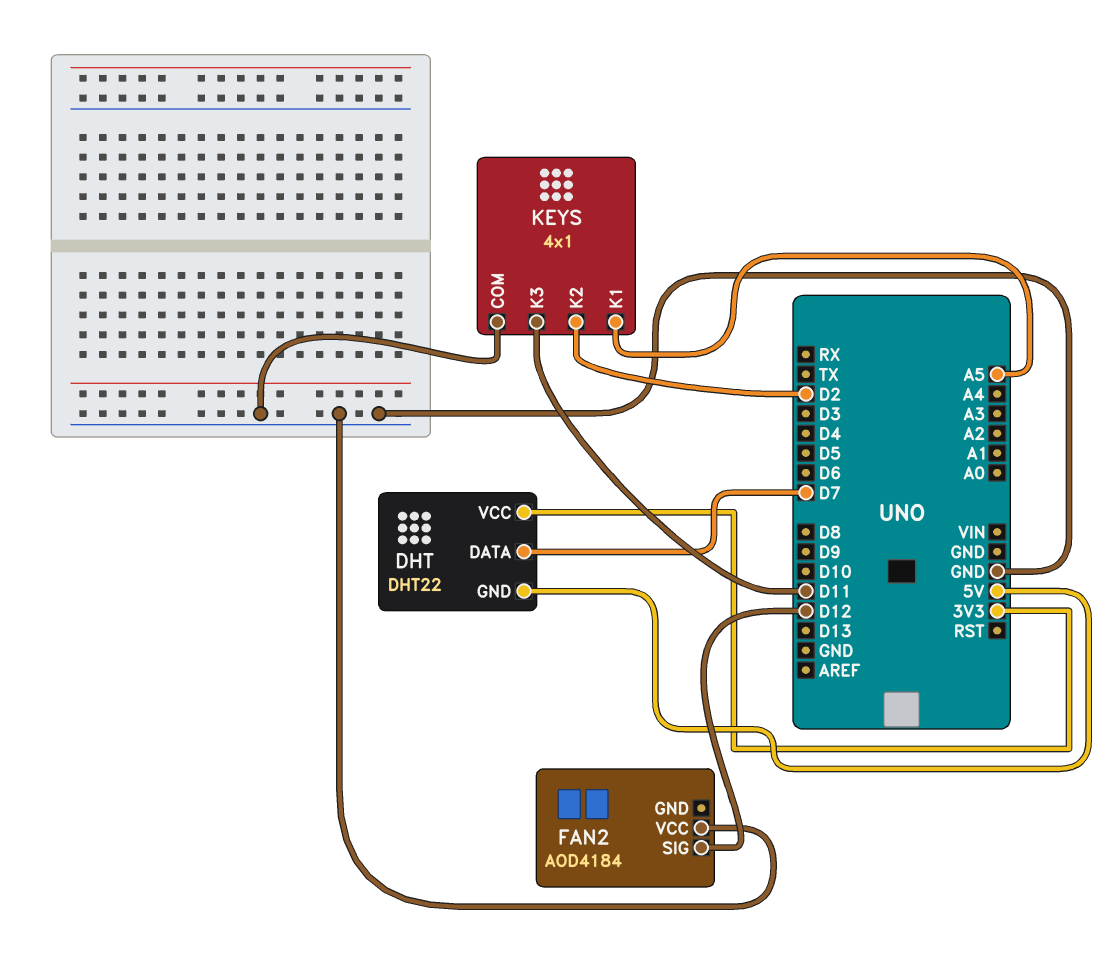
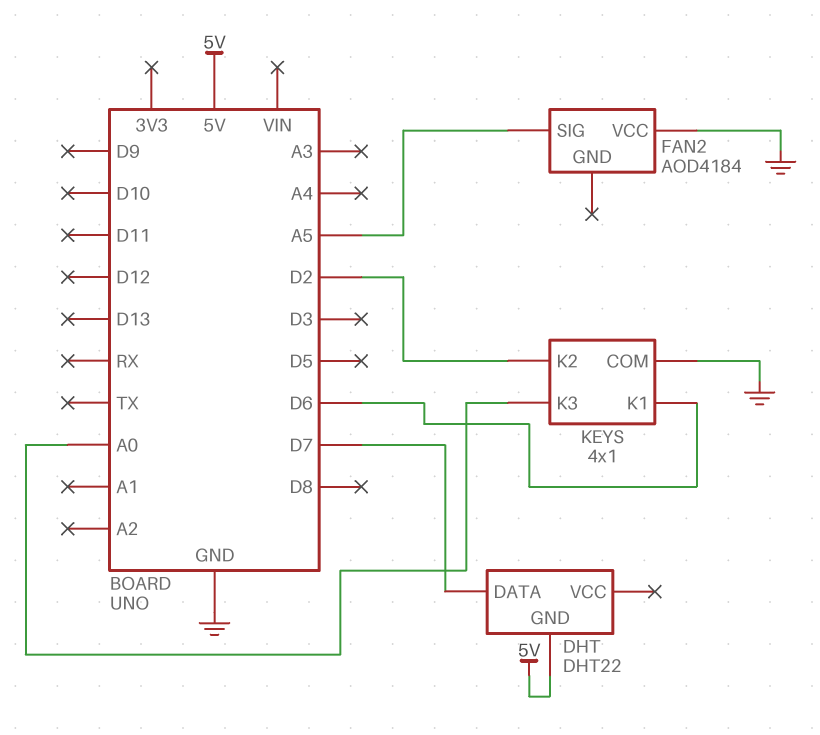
DHT pin VCC: 3V3 -> none
FAN2 pin SIG: D12 -> A5
KEYS pin K1: A5 -> D6
KEYS pin K3: D11 -> A0

